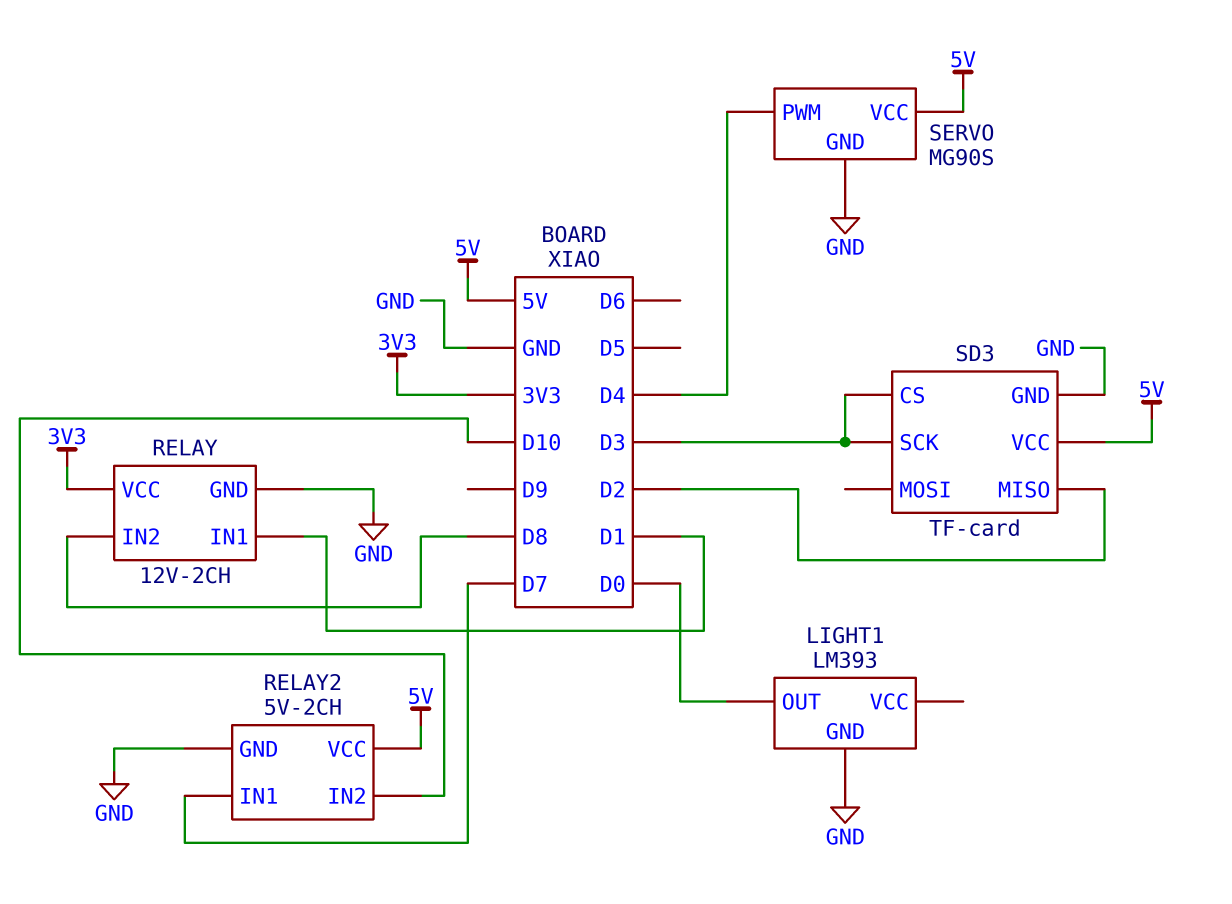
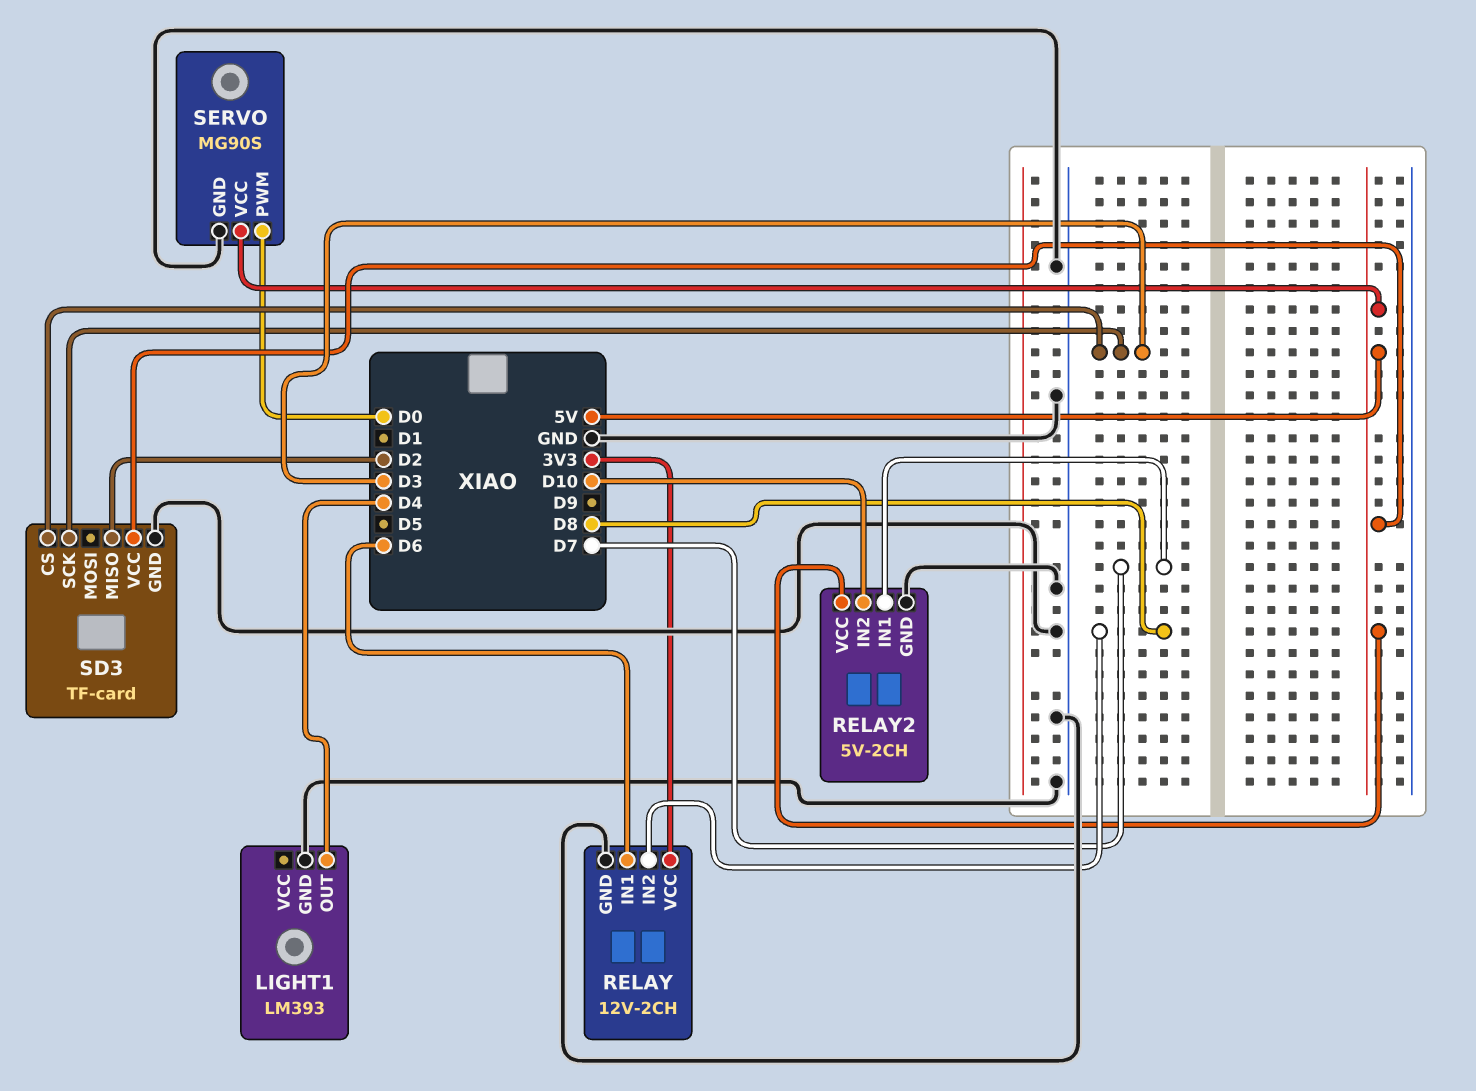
LIGHT1 pin OUT: D0 -> D4
RELAY pin IN1: D1 -> D6
SERVO pin PWM: D4 -> D0

